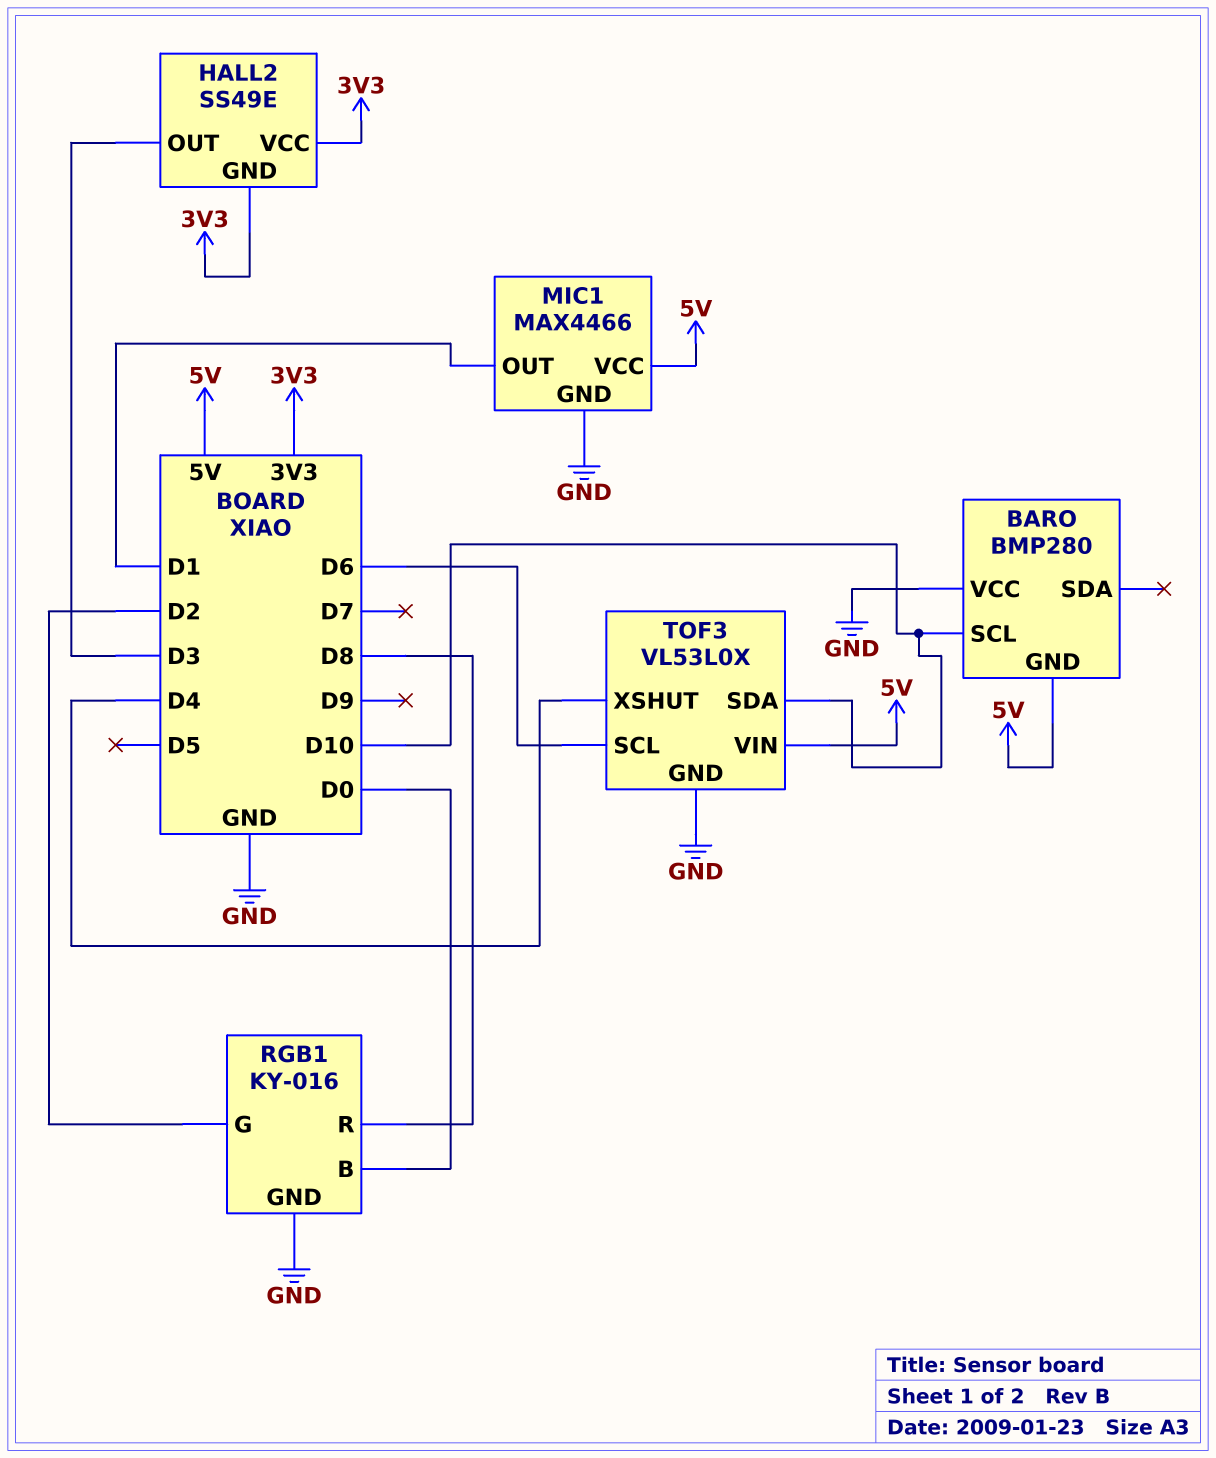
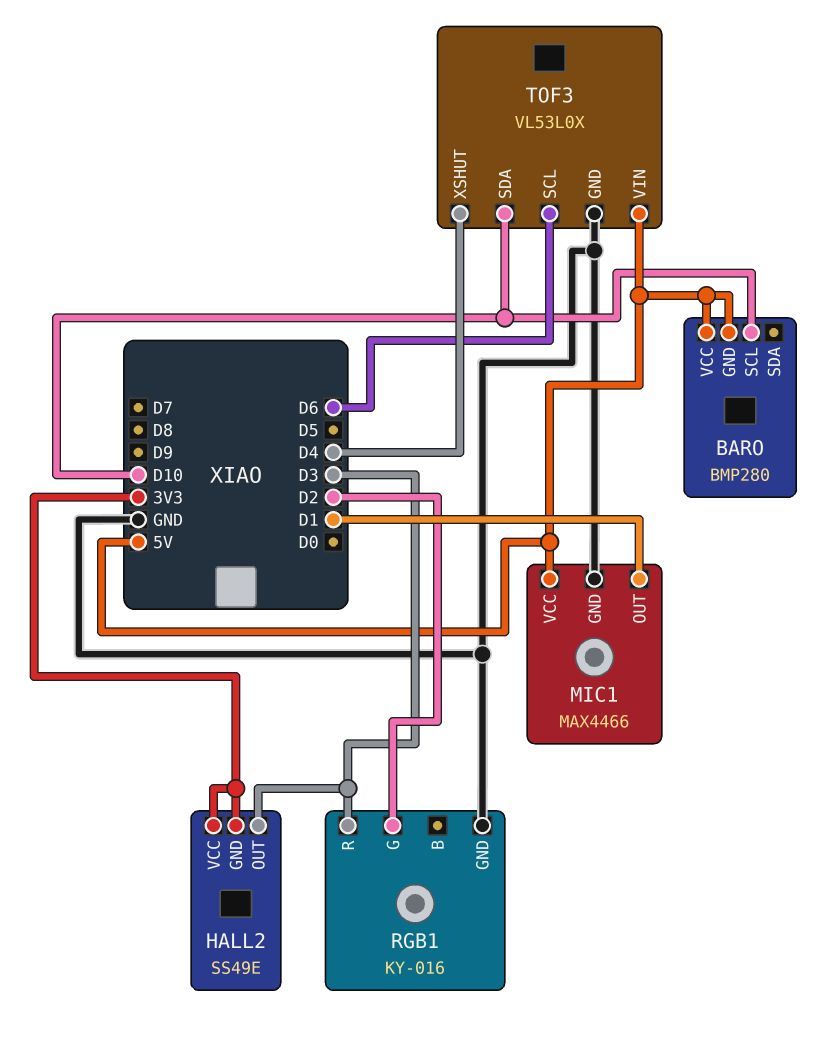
BARO pin VCC: GND -> 5V
RGB1 pin B: D0 -> none
RGB1 pin R: D8 -> D3

